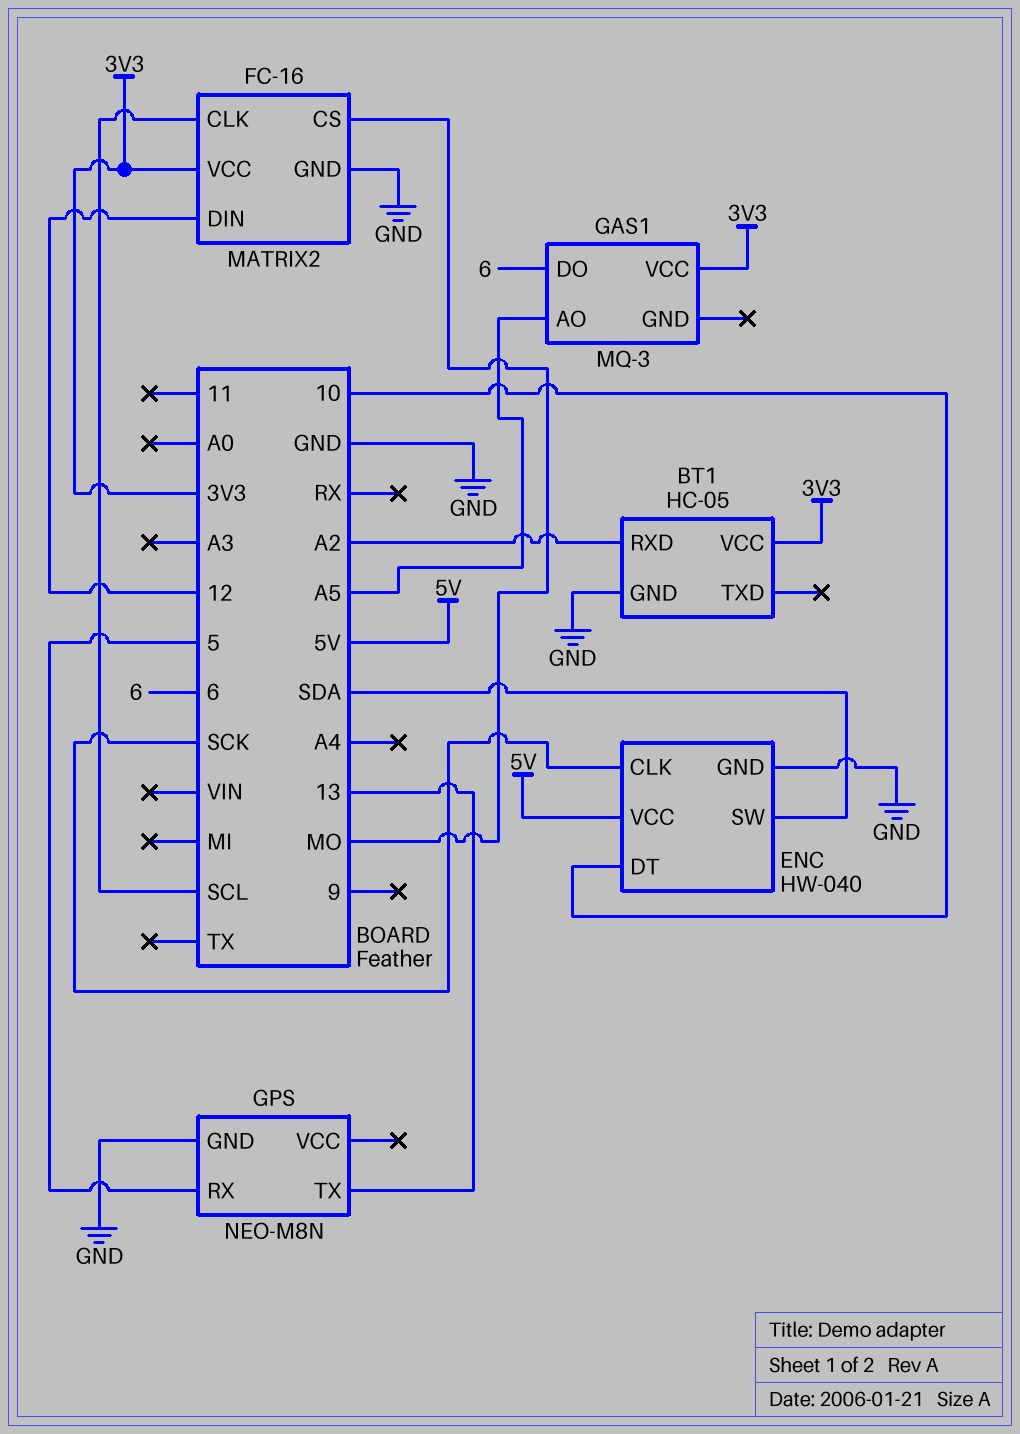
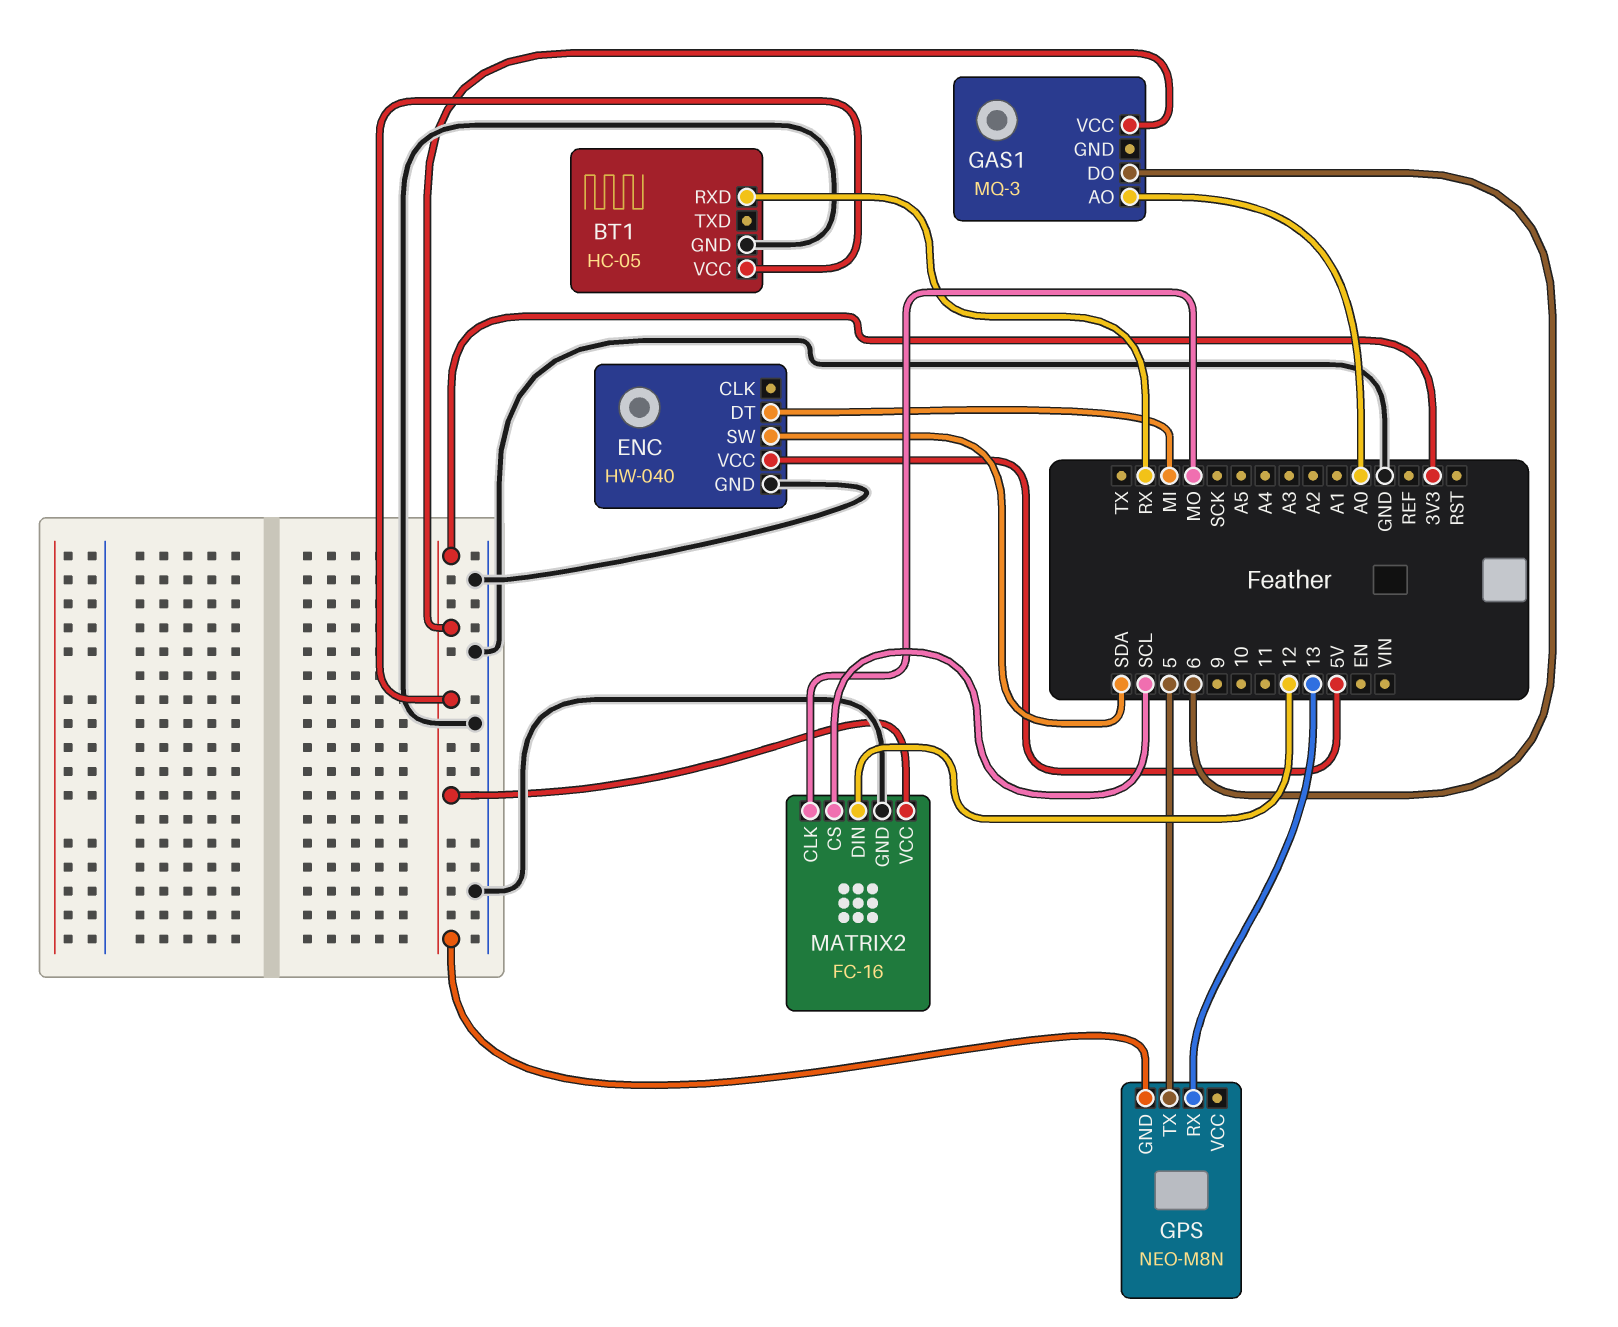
BT1 pin RXD: A2 -> RX
ENC pin CLK: SCK -> none
ENC pin DT: 10 -> MI
GAS1 pin AO: A5 -> A0
GPS pin GND: GND -> 3V3
GPS pin RX: 5 -> 13
GPS pin TX: 13 -> 5
MATRIX2 pin CLK: SCL -> MO
MATRIX2 pin CS: MO -> SCL

